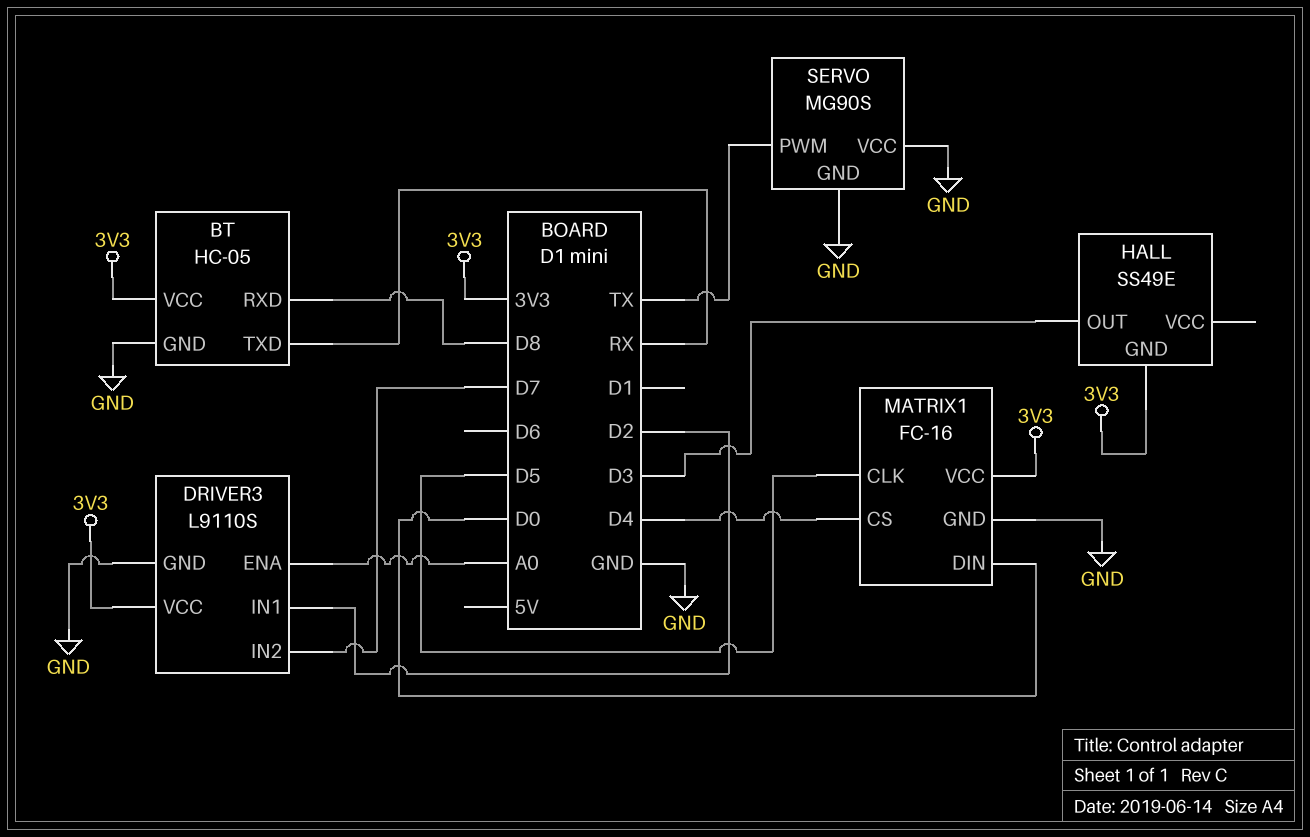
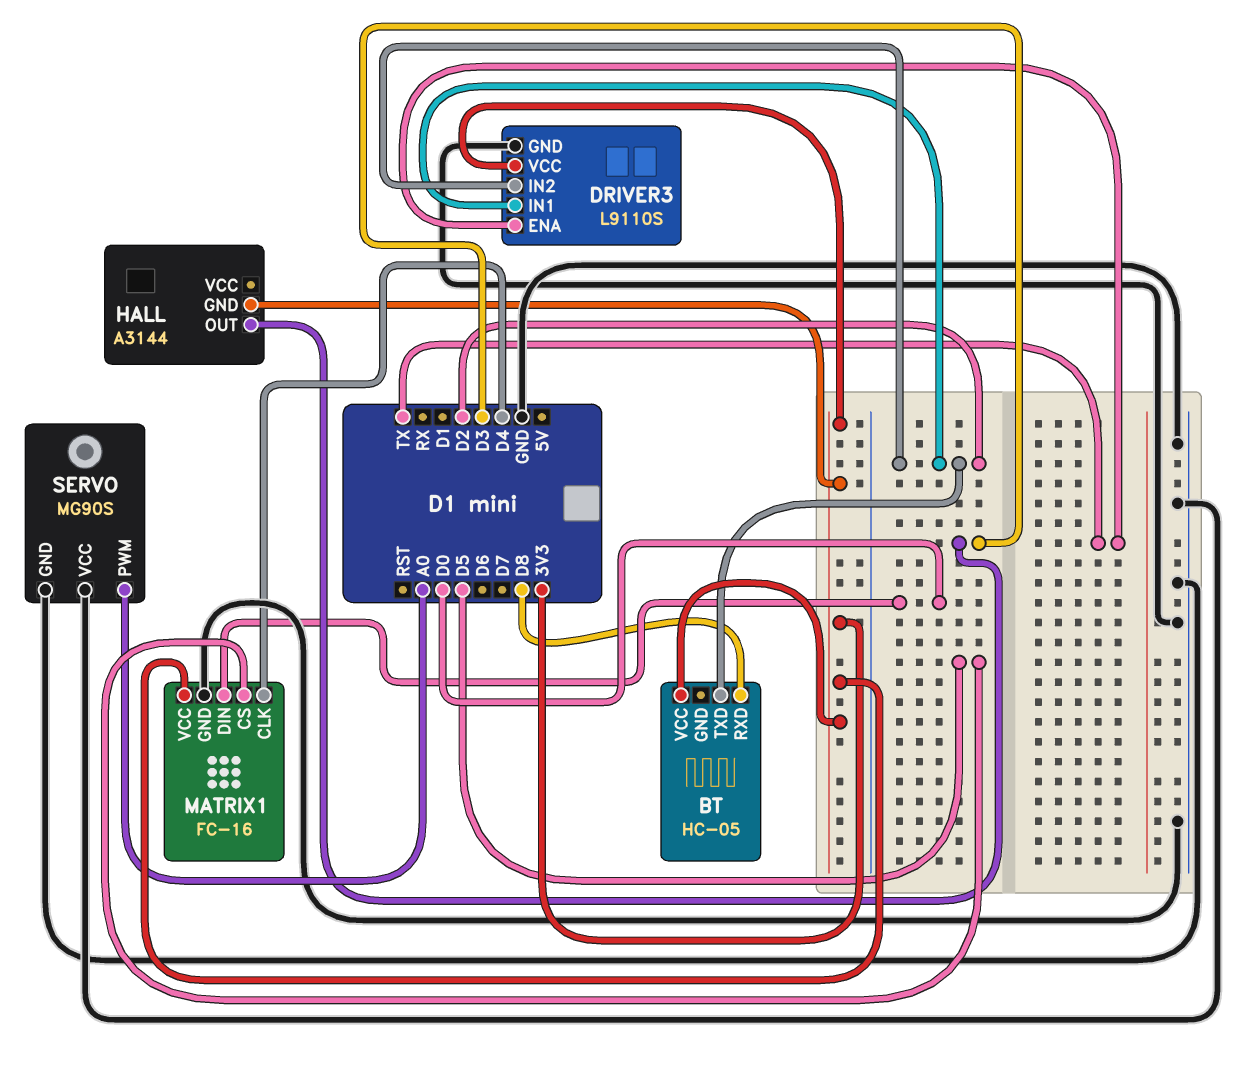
BT pin GND: GND -> none
BT pin TXD: RX -> D2
DRIVER3 pin ENA: A0 -> TX
DRIVER3 pin IN2: D7 -> D2
HALL: SS49E -> A3144
MATRIX1 pin CLK: D5 -> D4
MATRIX1 pin CS: D4 -> D5
SERVO pin PWM: TX -> A0

